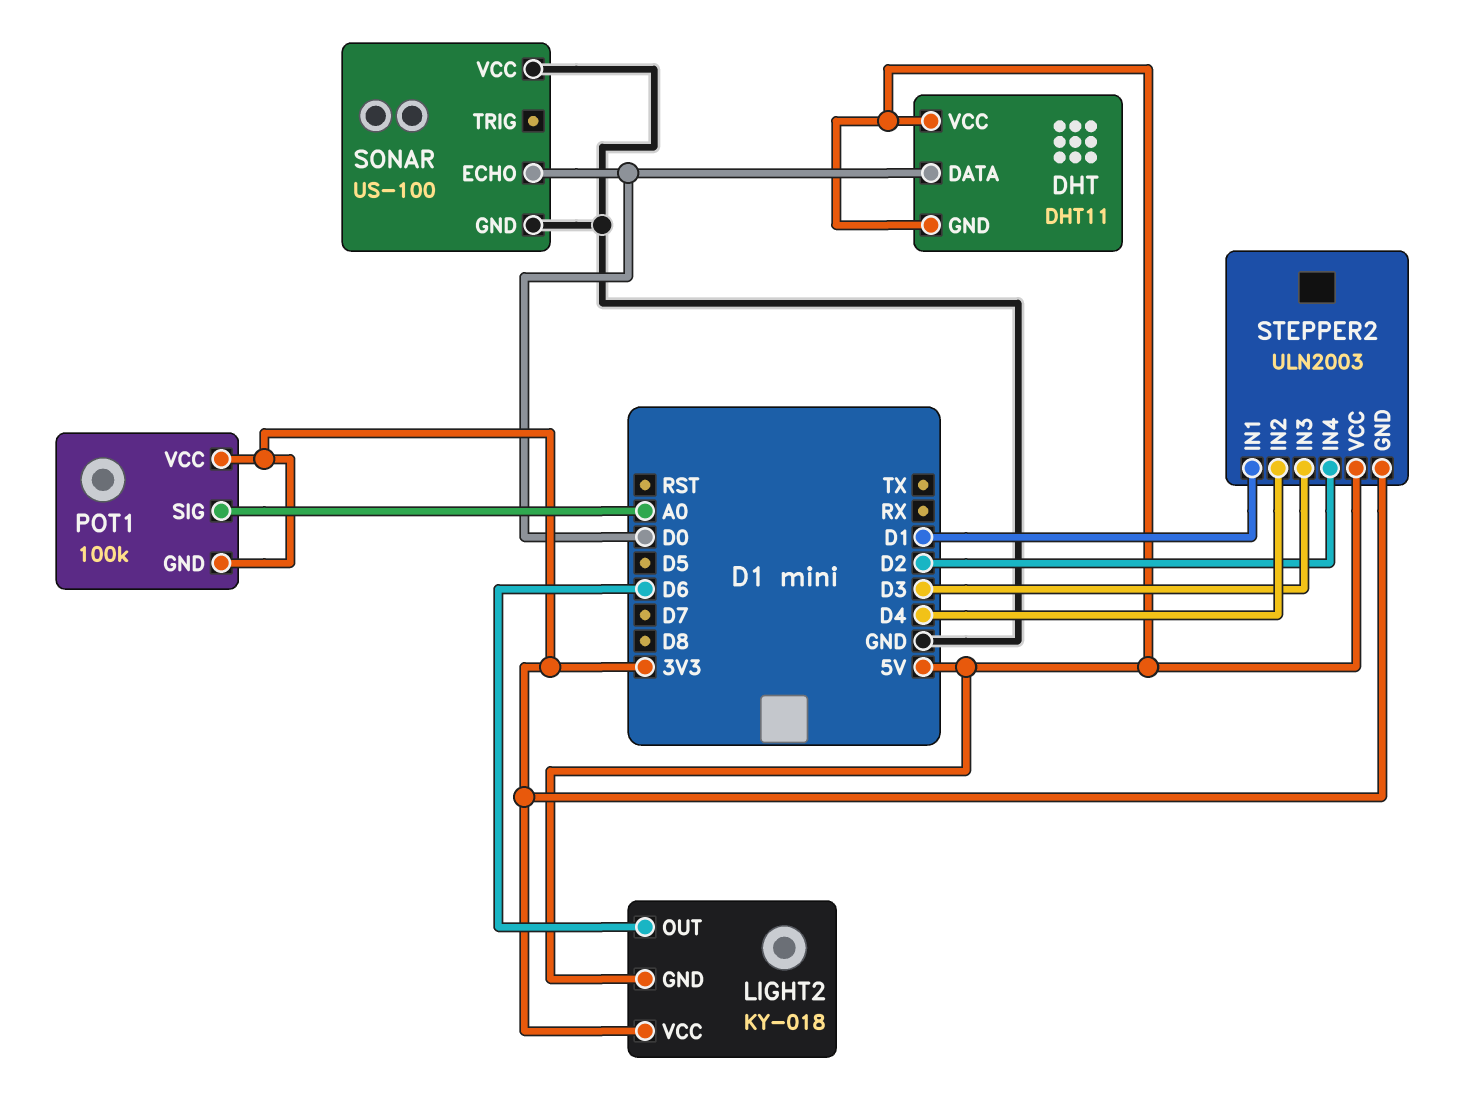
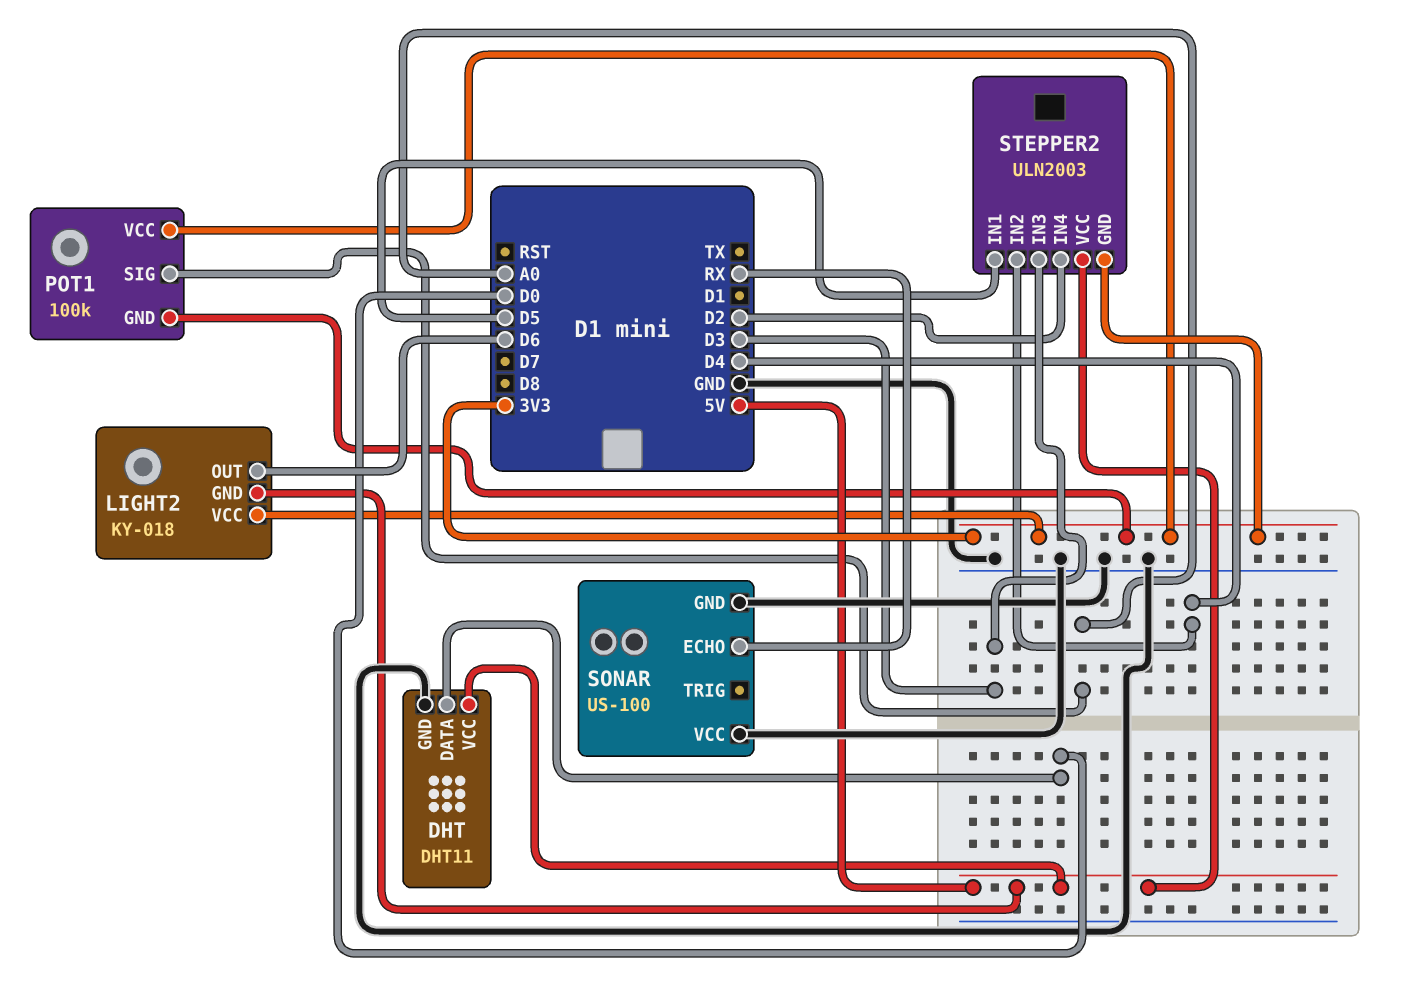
DHT pin GND: 5V -> GND
SONAR pin ECHO: D0 -> RX
STEPPER2 pin IN1: D1 -> D5

